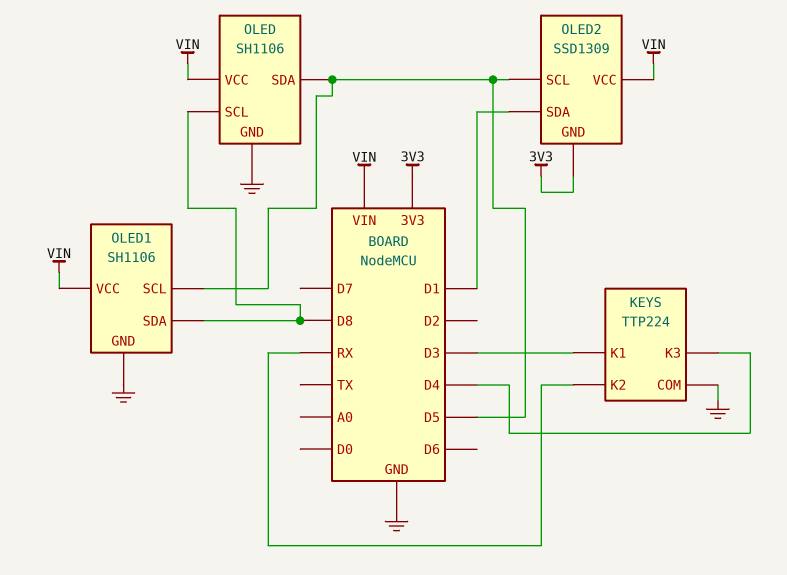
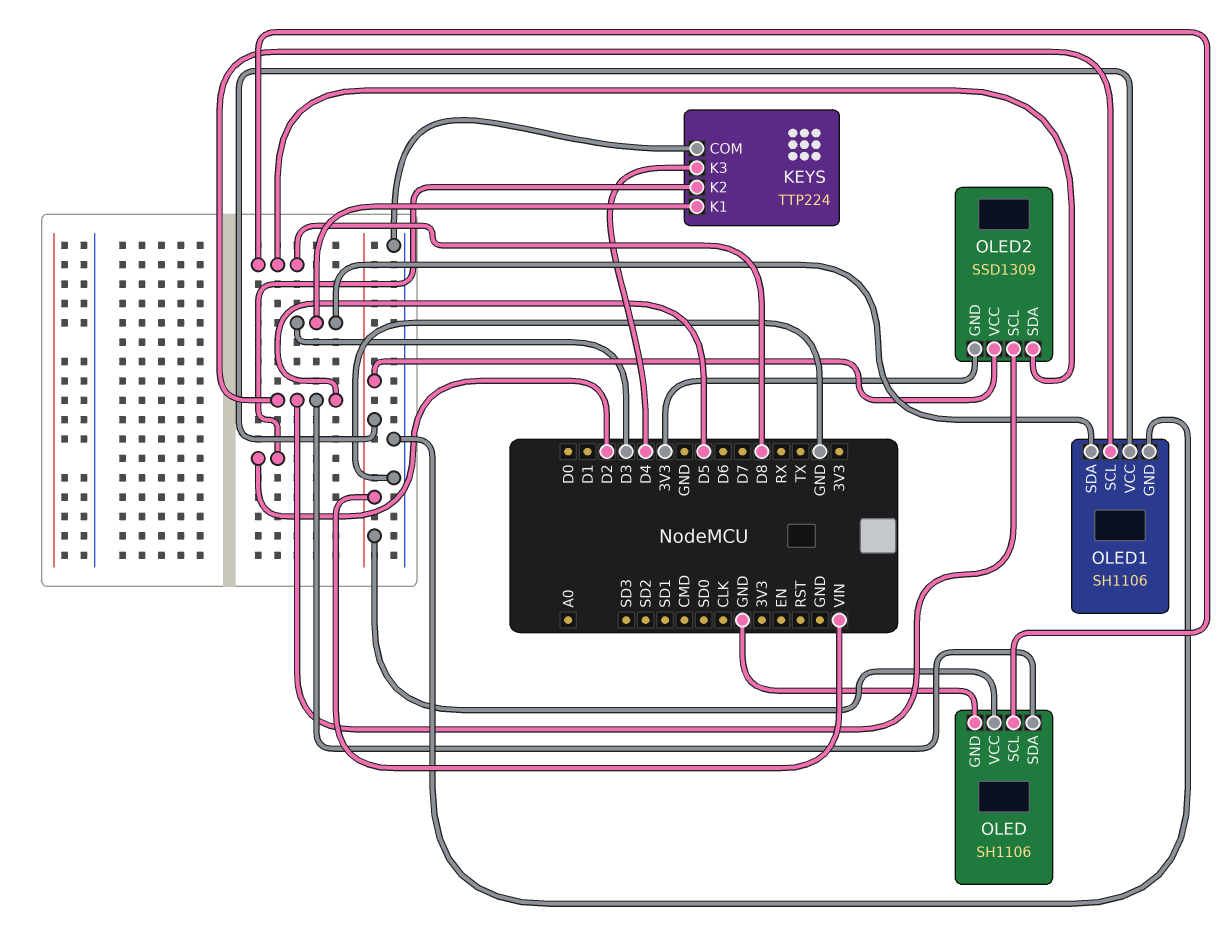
KEYS pin K2: RX -> D2
OLED1 pin SDA: D8 -> D3
OLED2 pin SDA: D1 -> D8

